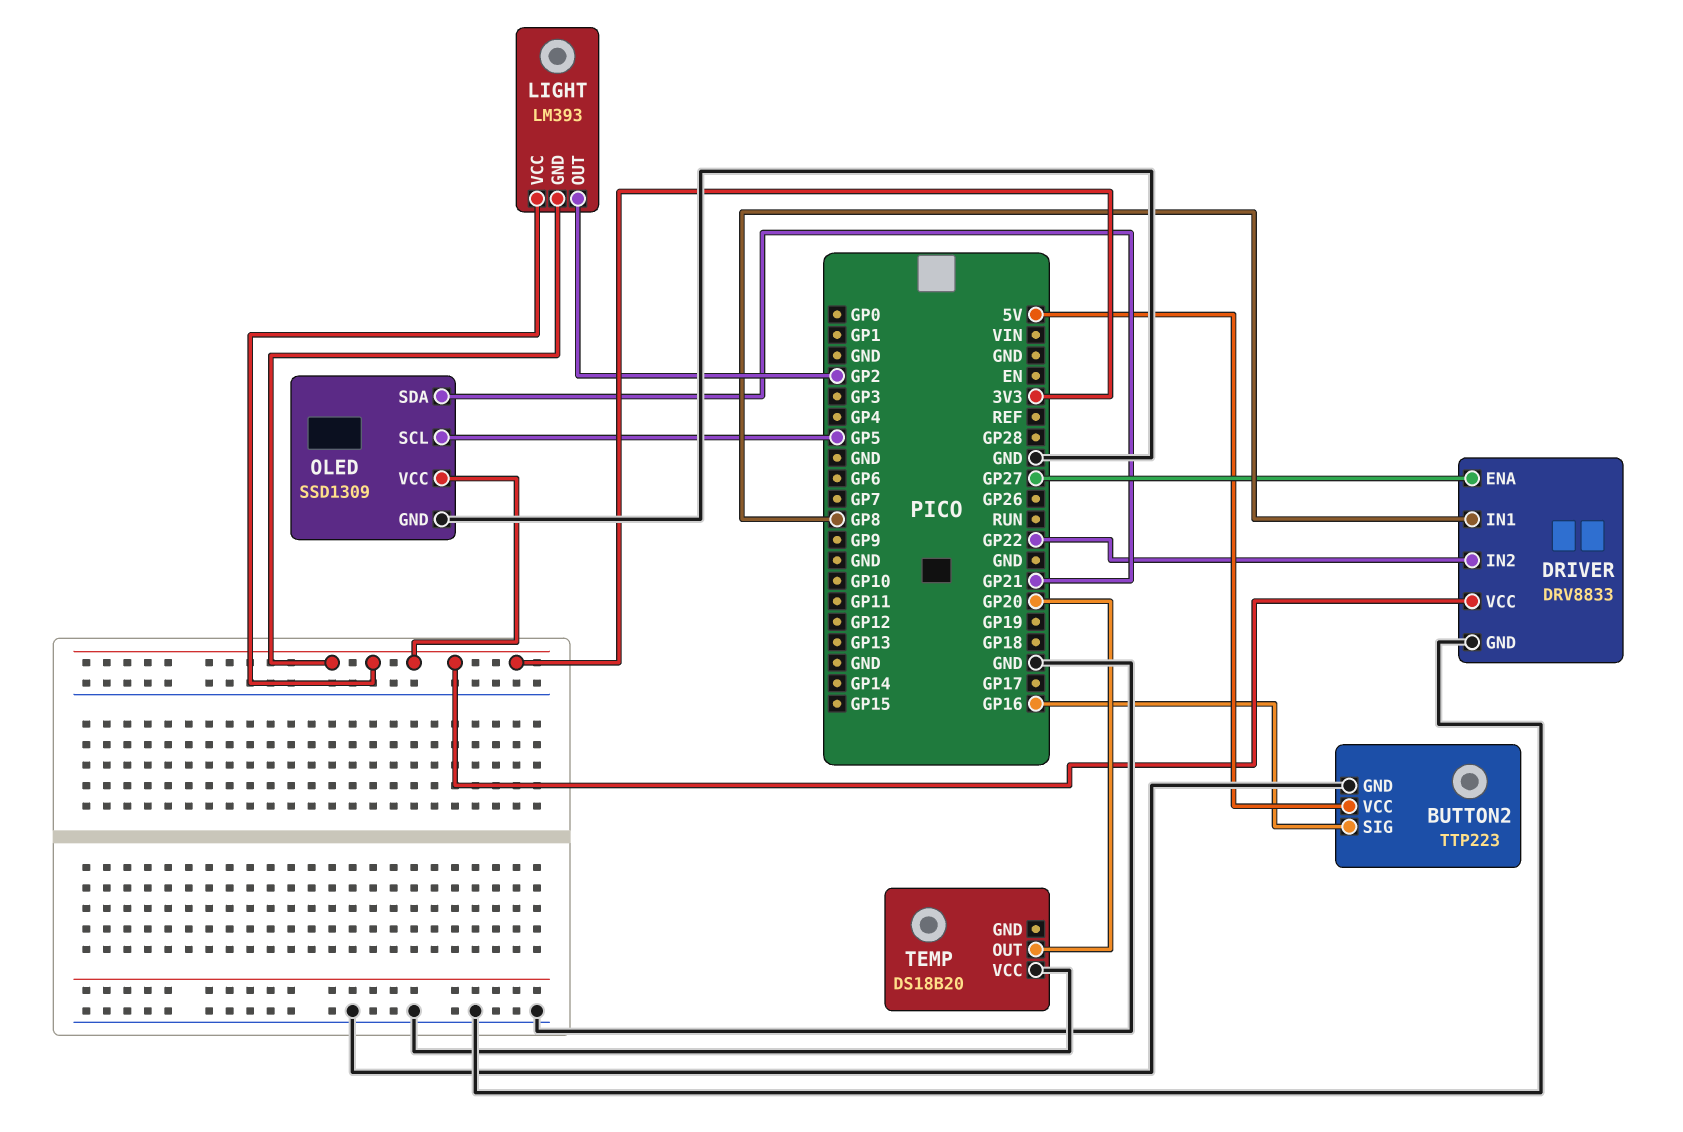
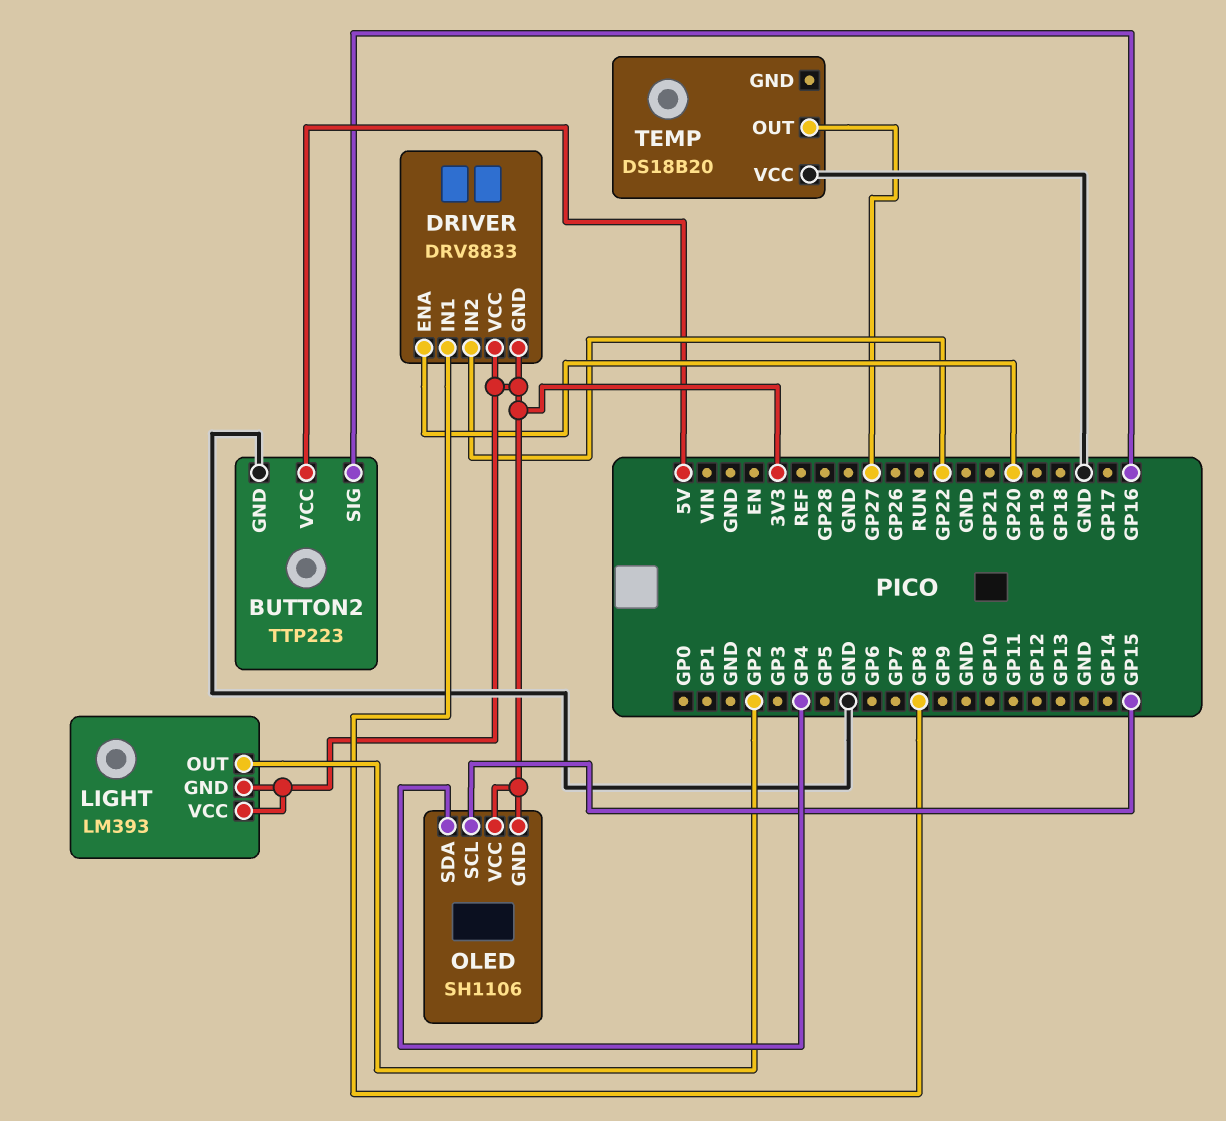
DRIVER pin ENA: GP27 -> GP20
DRIVER pin GND: GND -> 3V3
OLED: SSD1309 -> SH1106
OLED pin GND: GND -> 3V3
OLED pin SCL: GP5 -> GP15
OLED pin SDA: GP21 -> GP4
TEMP pin OUT: GP20 -> GP27

